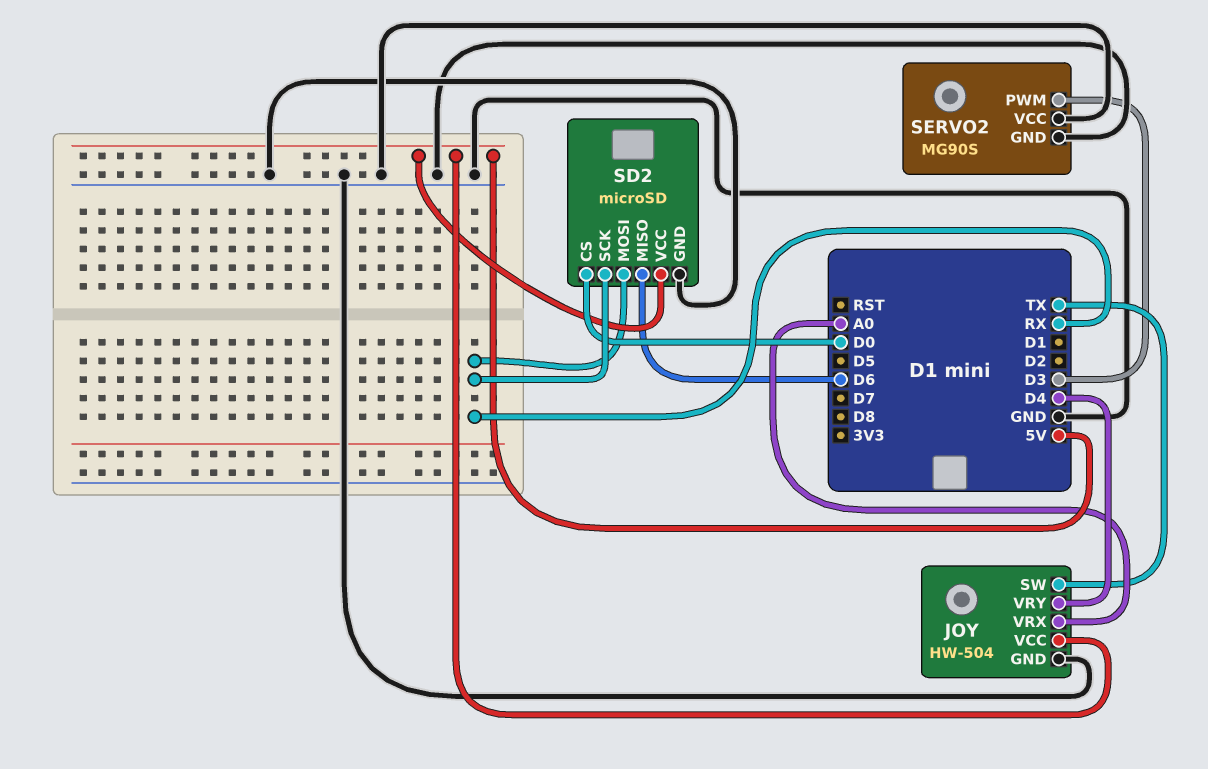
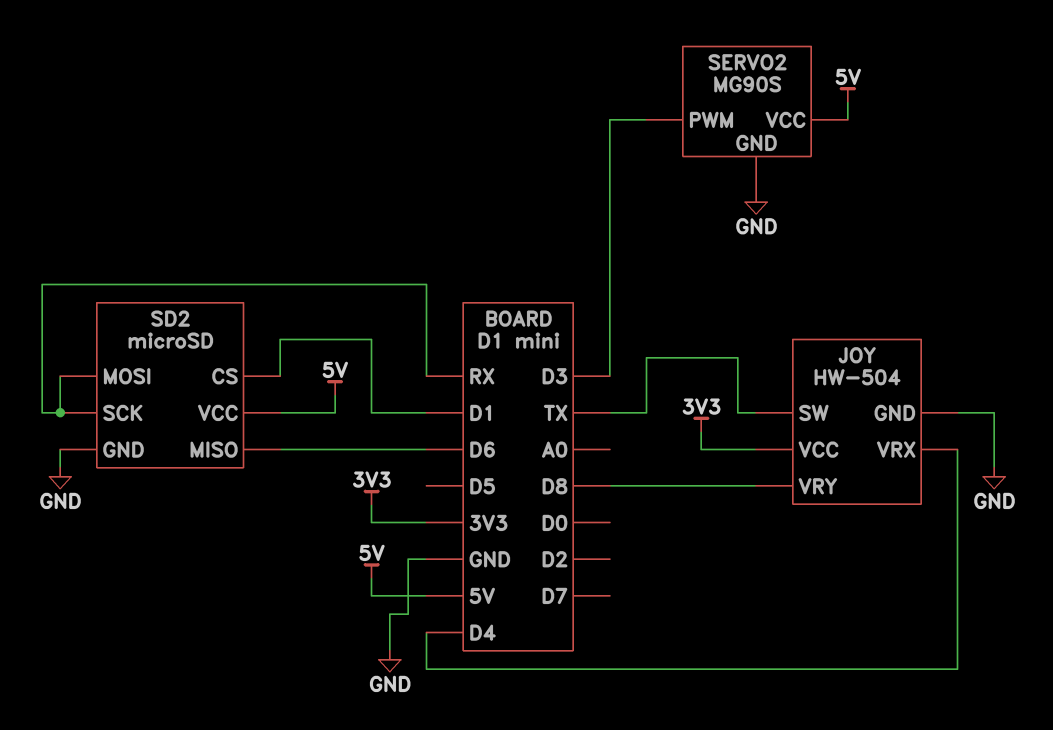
JOY pin VCC: 5V -> 3V3
JOY pin VRX: A0 -> D4
JOY pin VRY: D4 -> D8
SD2 pin CS: D0 -> D1
SERVO2 pin VCC: GND -> 5V

